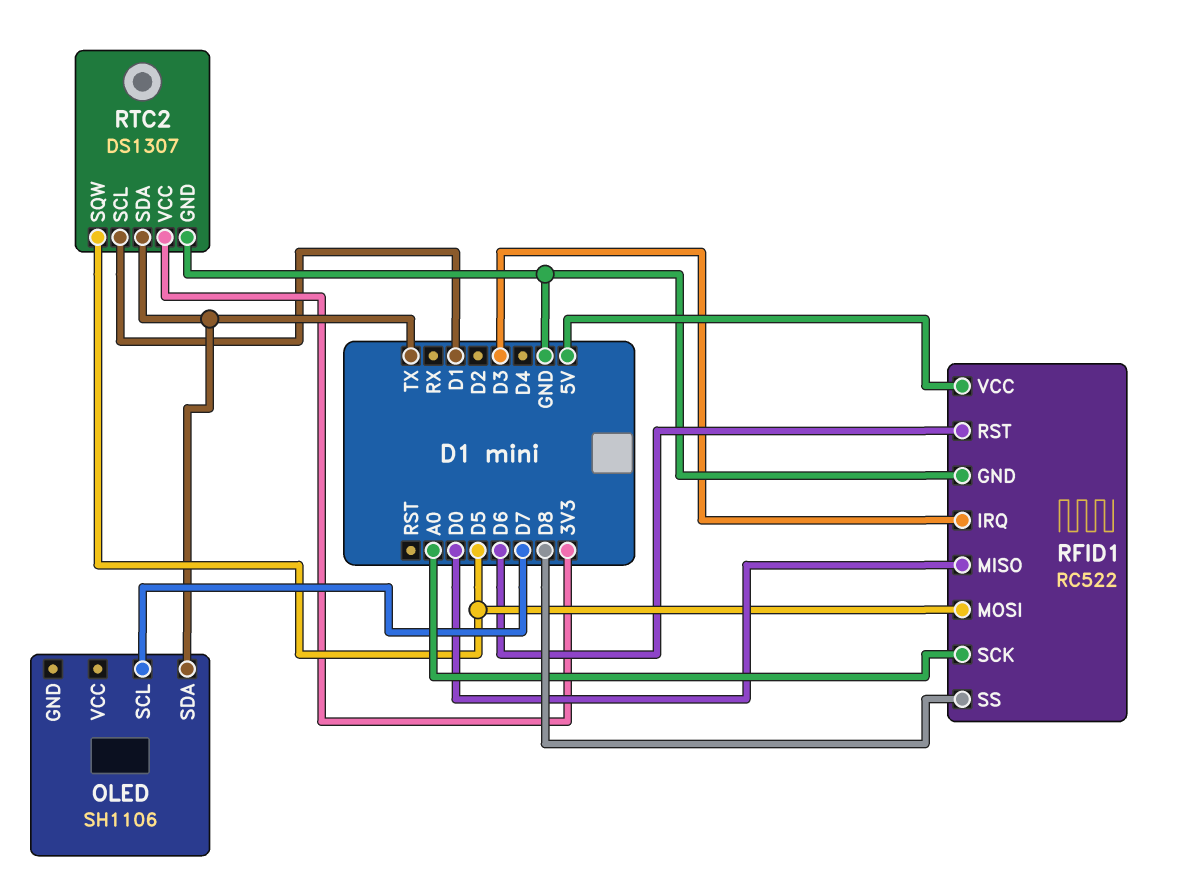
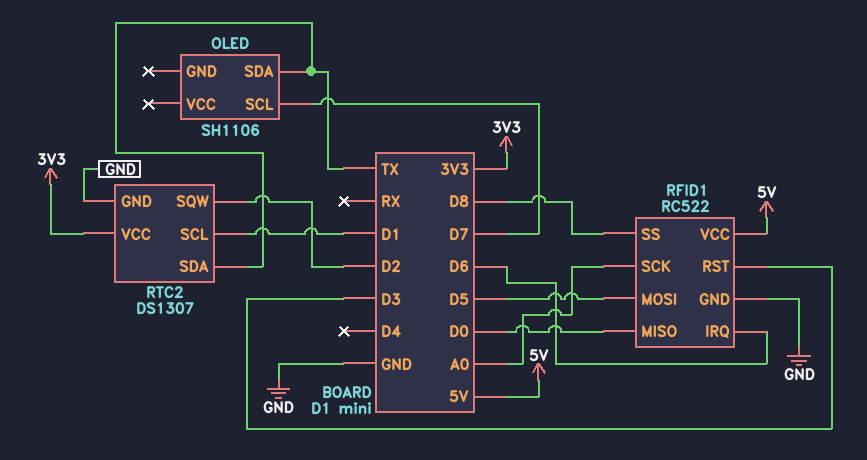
RFID1 pin IRQ: D3 -> D6
RFID1 pin RST: D6 -> D3
RTC2 pin SQW: D5 -> D2

